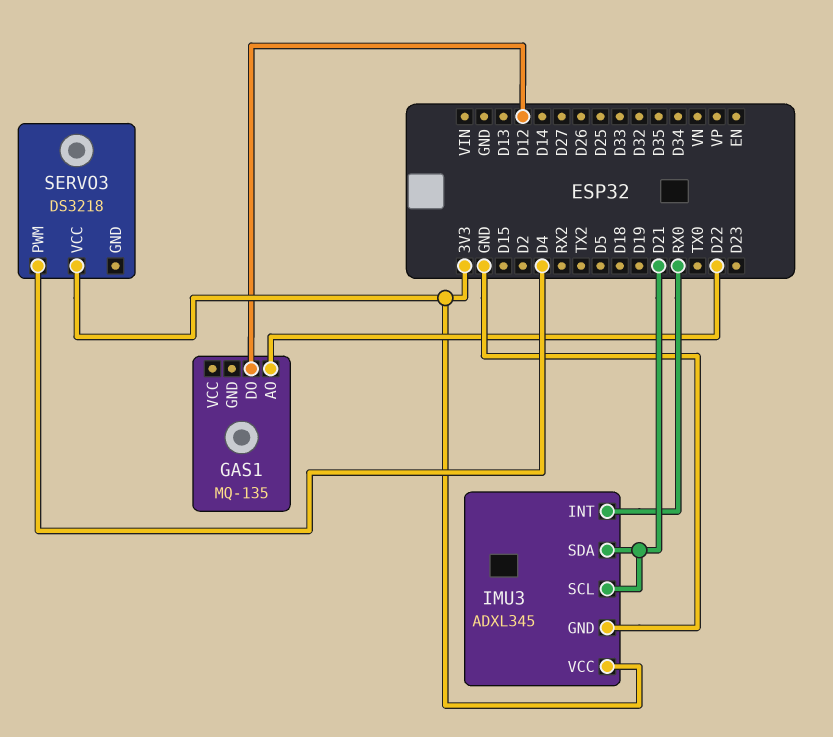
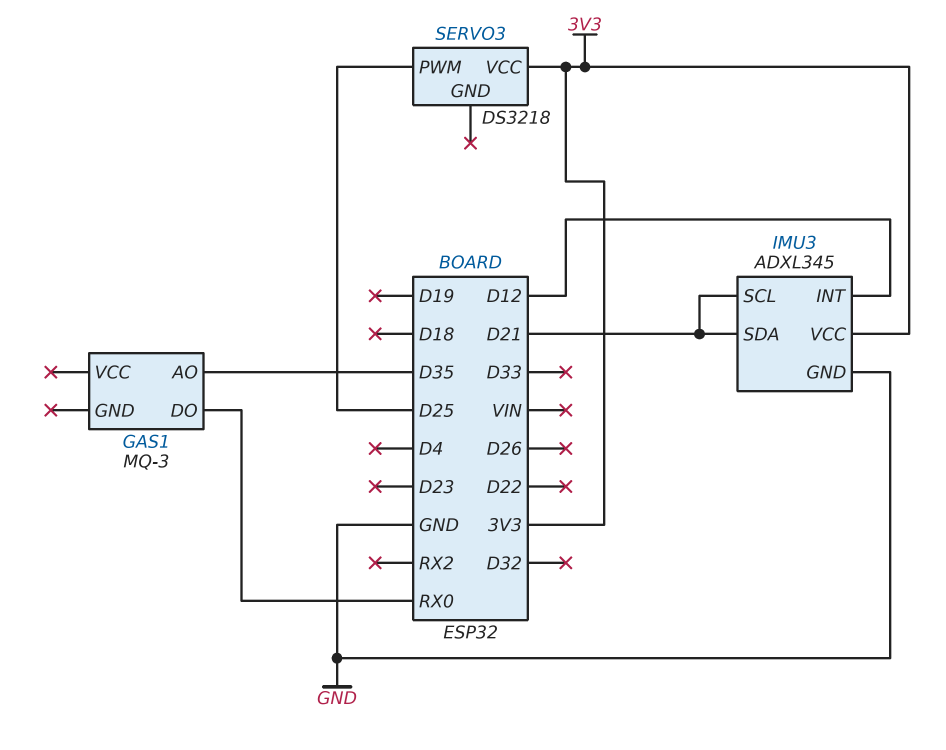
GAS1: MQ-135 -> MQ-3
GAS1 pin AO: D22 -> D35
GAS1 pin DO: D12 -> RX0
IMU3 pin INT: RX0 -> D12
SERVO3 pin PWM: D4 -> D25

